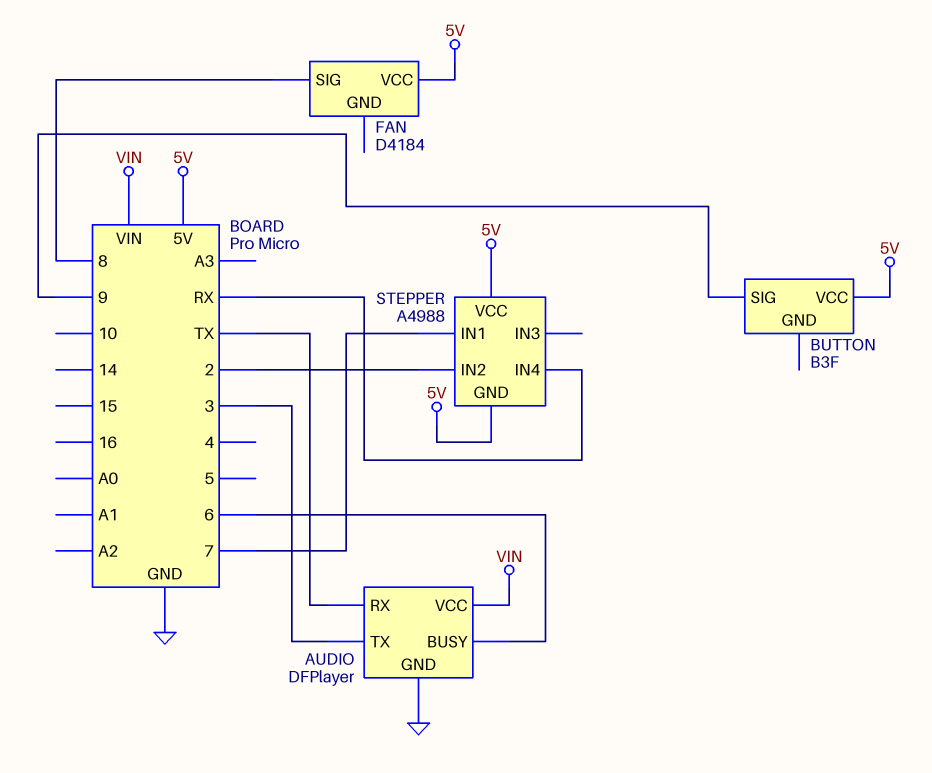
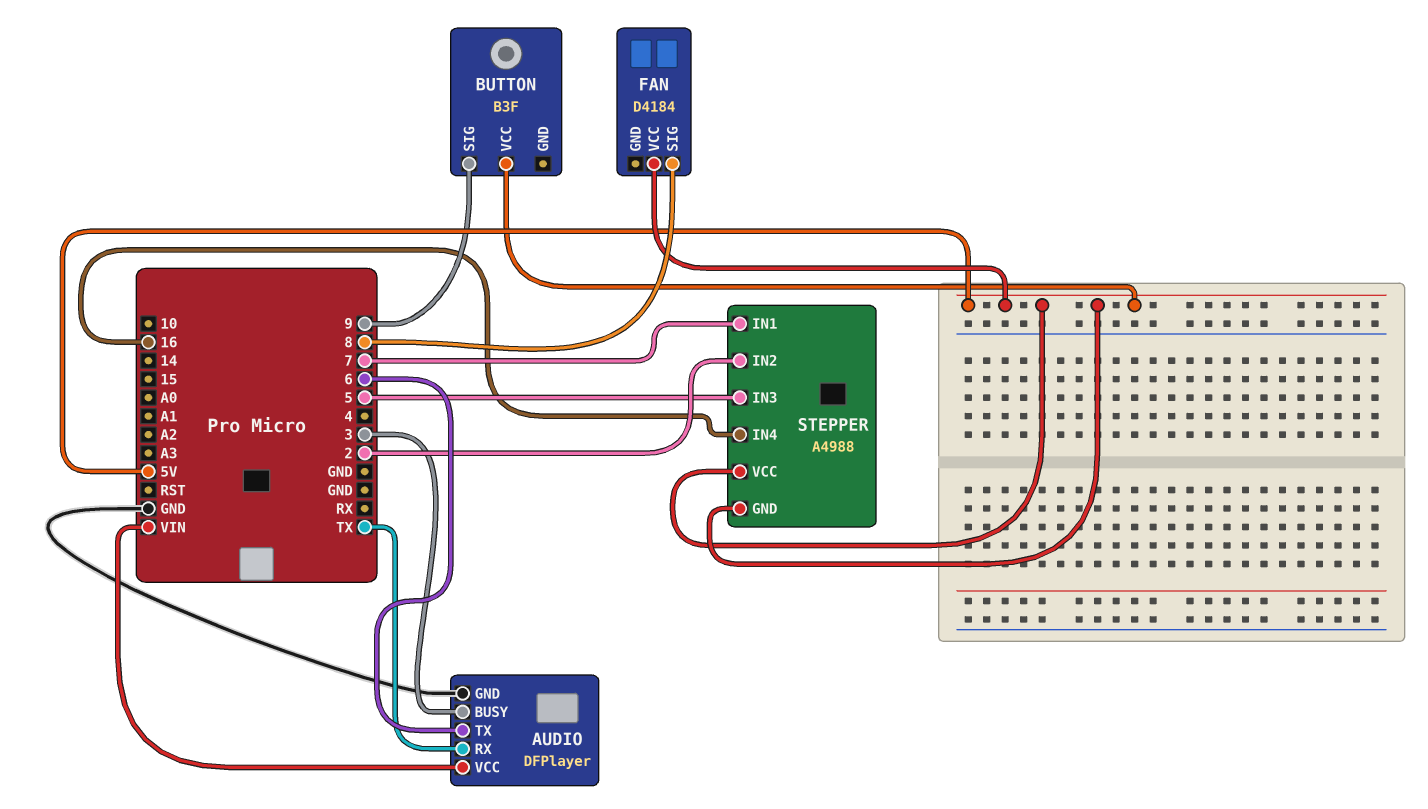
AUDIO pin BUSY: 6 -> 3
AUDIO pin TX: 3 -> 6
STEPPER pin IN3: none -> 5
STEPPER pin IN4: RX -> 16

